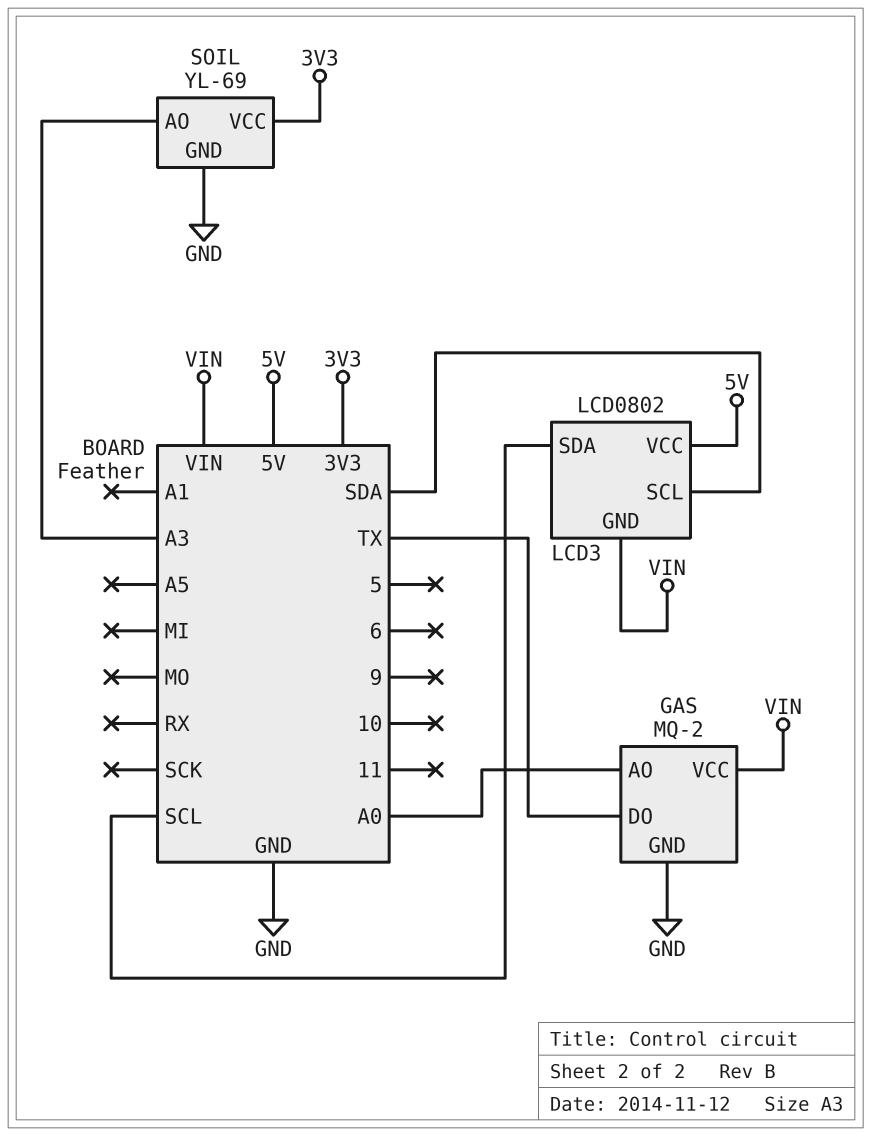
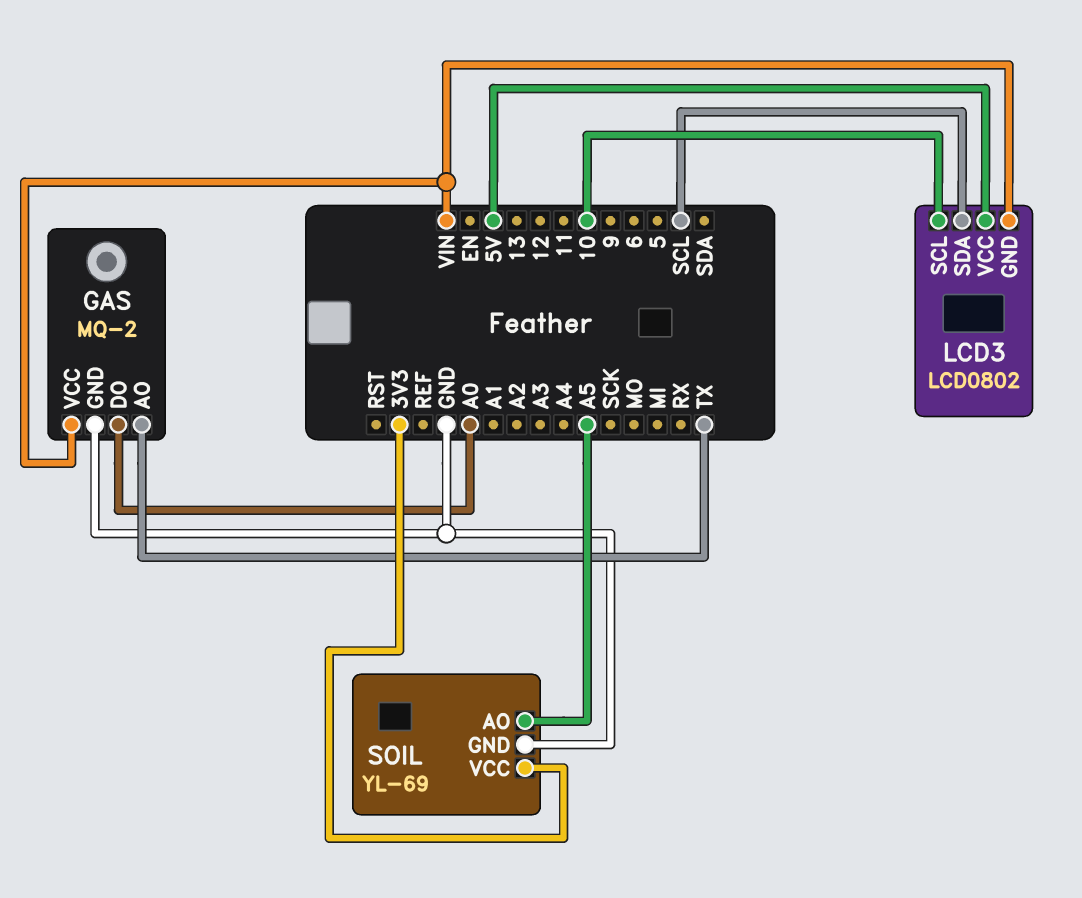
GAS pin AO: A0 -> TX
GAS pin DO: TX -> A0
LCD3 pin SCL: SDA -> 10
SOIL pin AO: A3 -> A5

